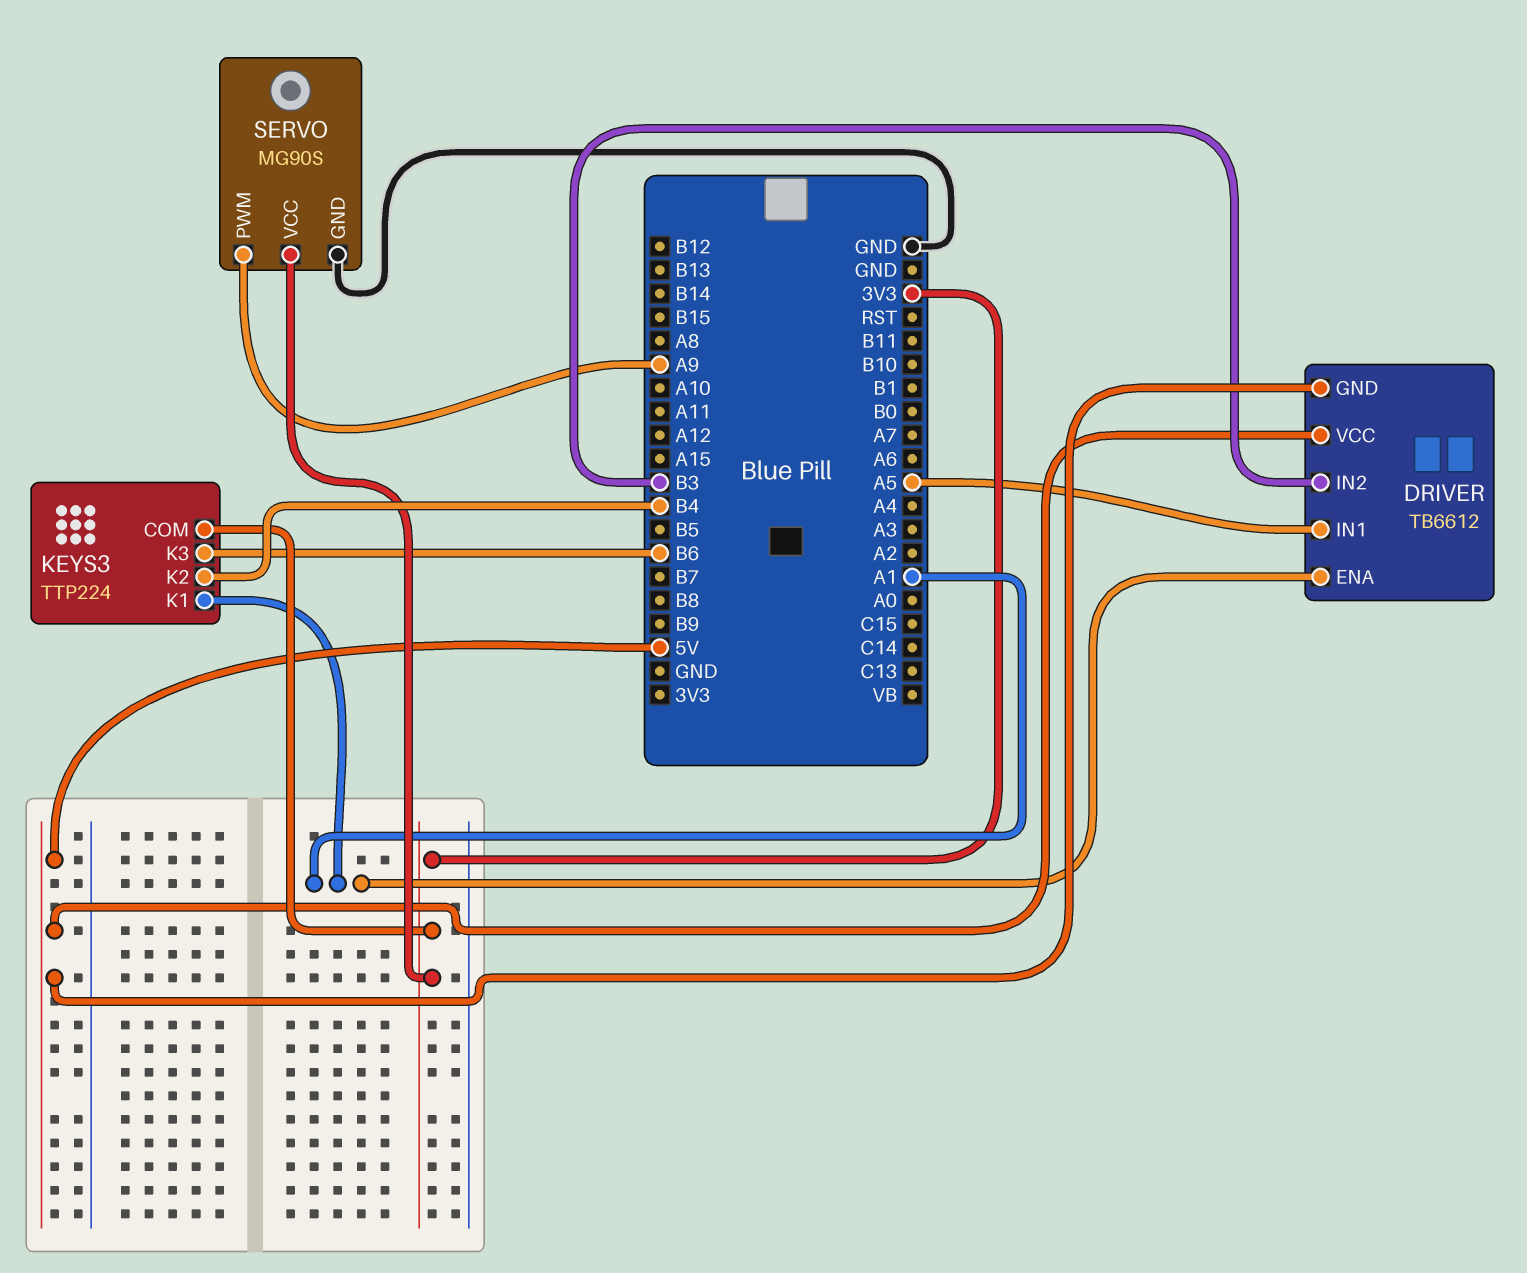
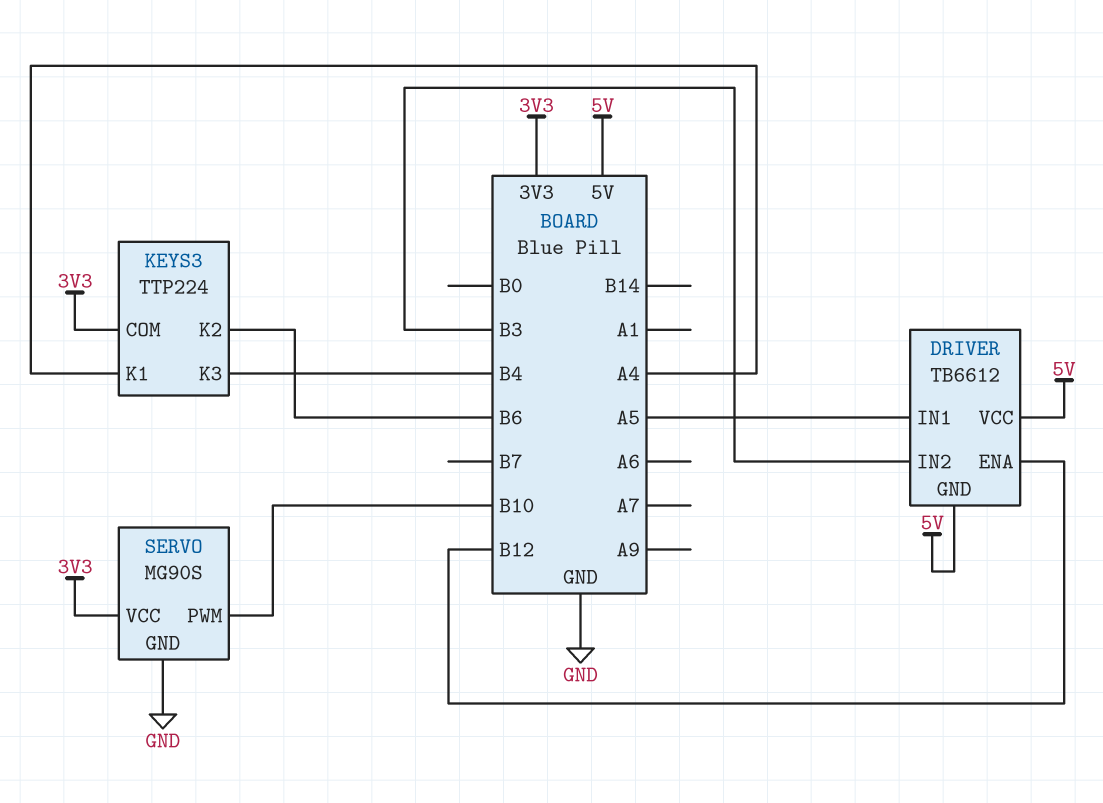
DRIVER pin ENA: A1 -> B12
KEYS3 pin K1: A1 -> A4
KEYS3 pin K2: B4 -> B6
KEYS3 pin K3: B6 -> B4
SERVO pin PWM: A9 -> B10

